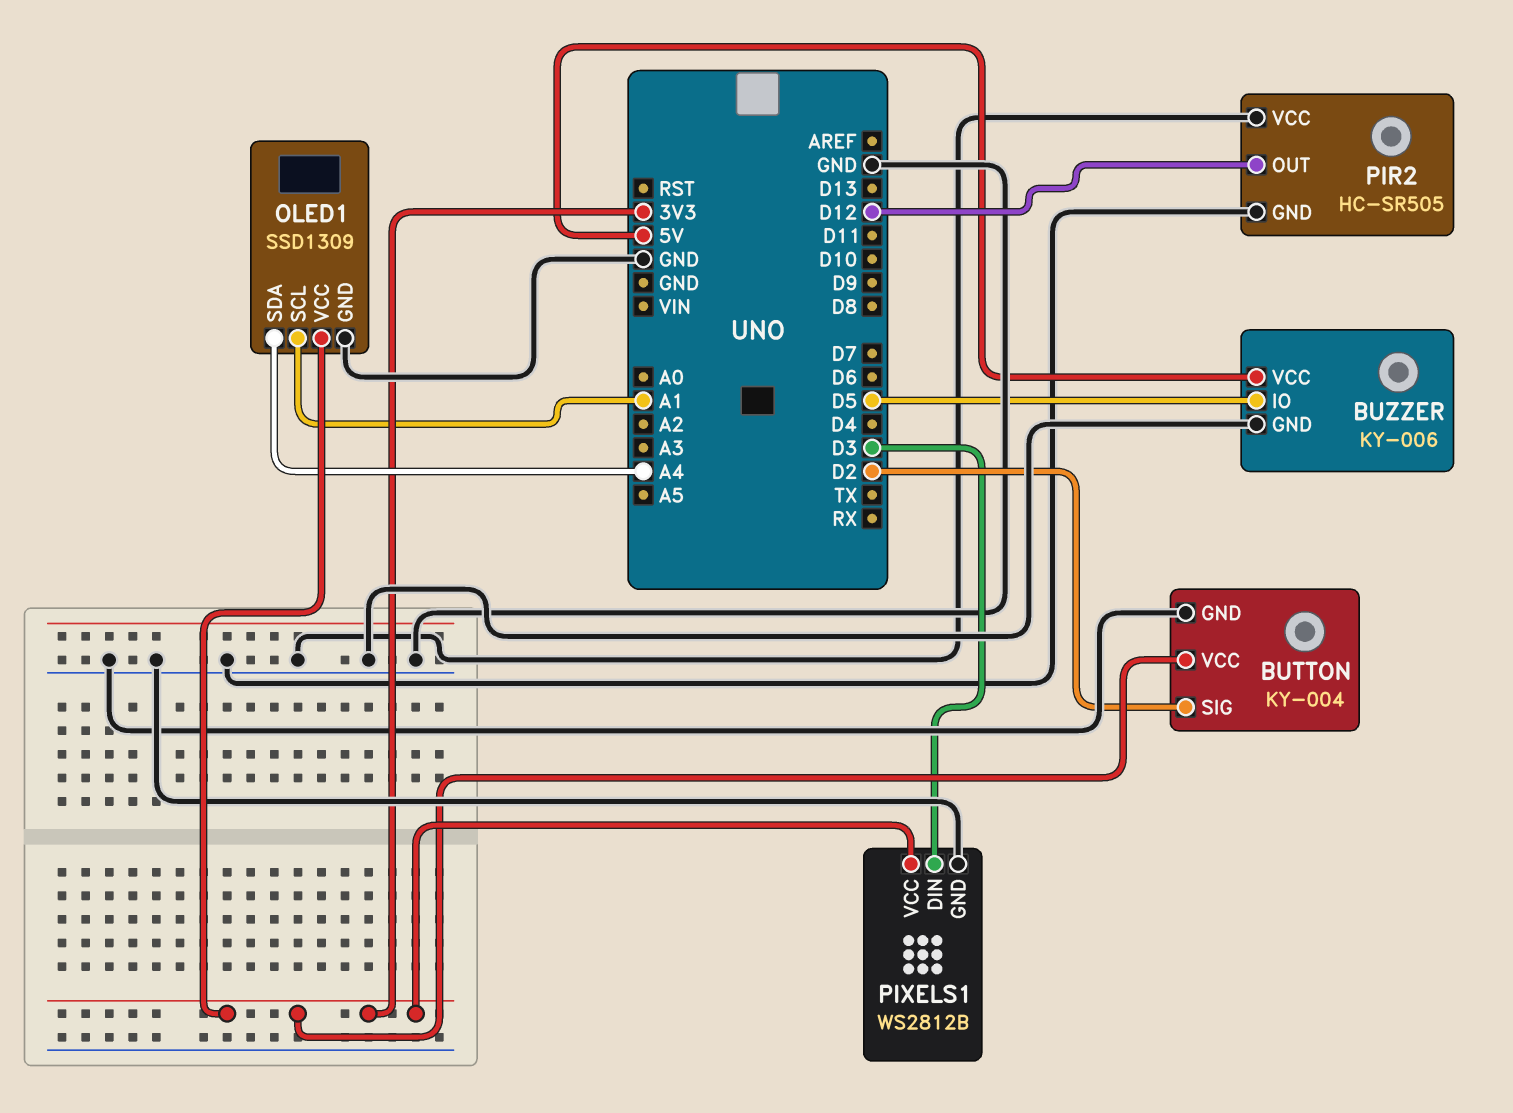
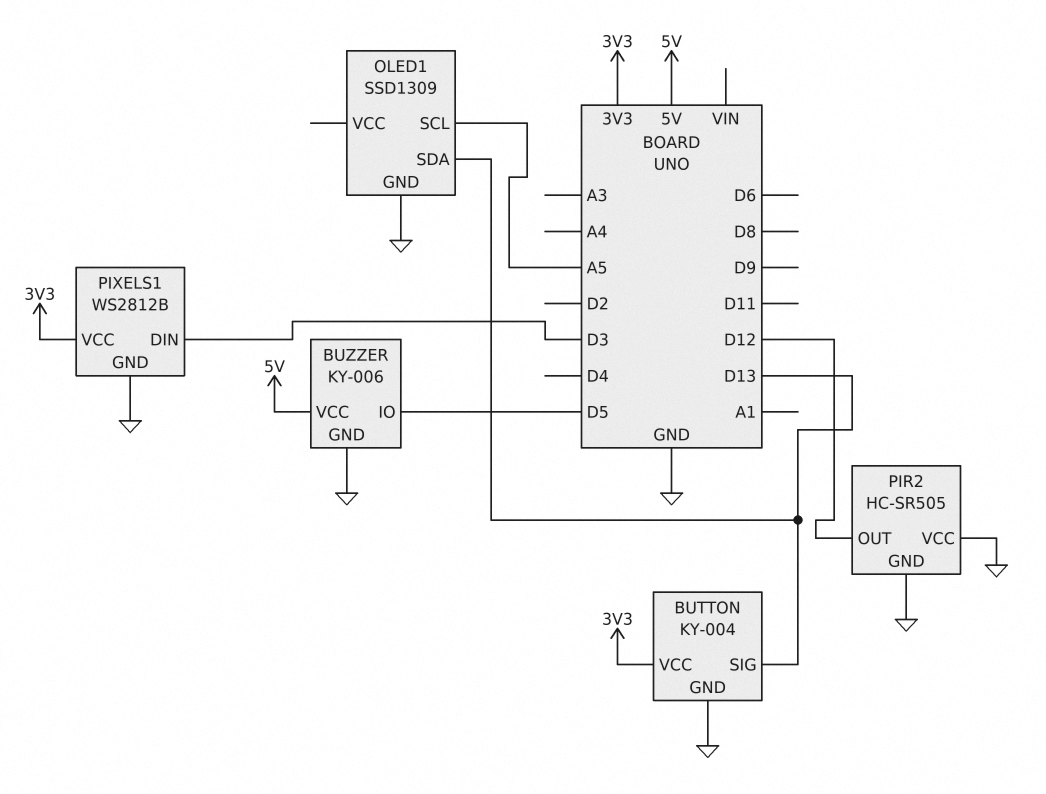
BUTTON pin SIG: D2 -> D13
OLED1 pin SCL: A1 -> A5
OLED1 pin SDA: A4 -> D13
OLED1 pin VCC: 3V3 -> none

